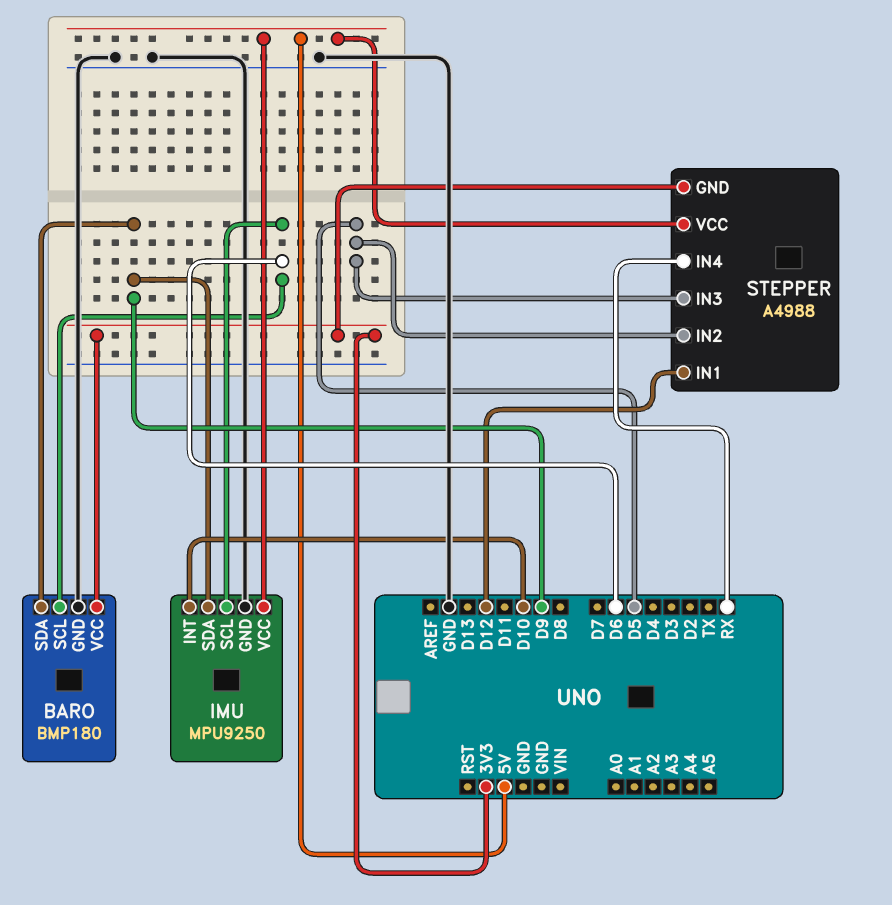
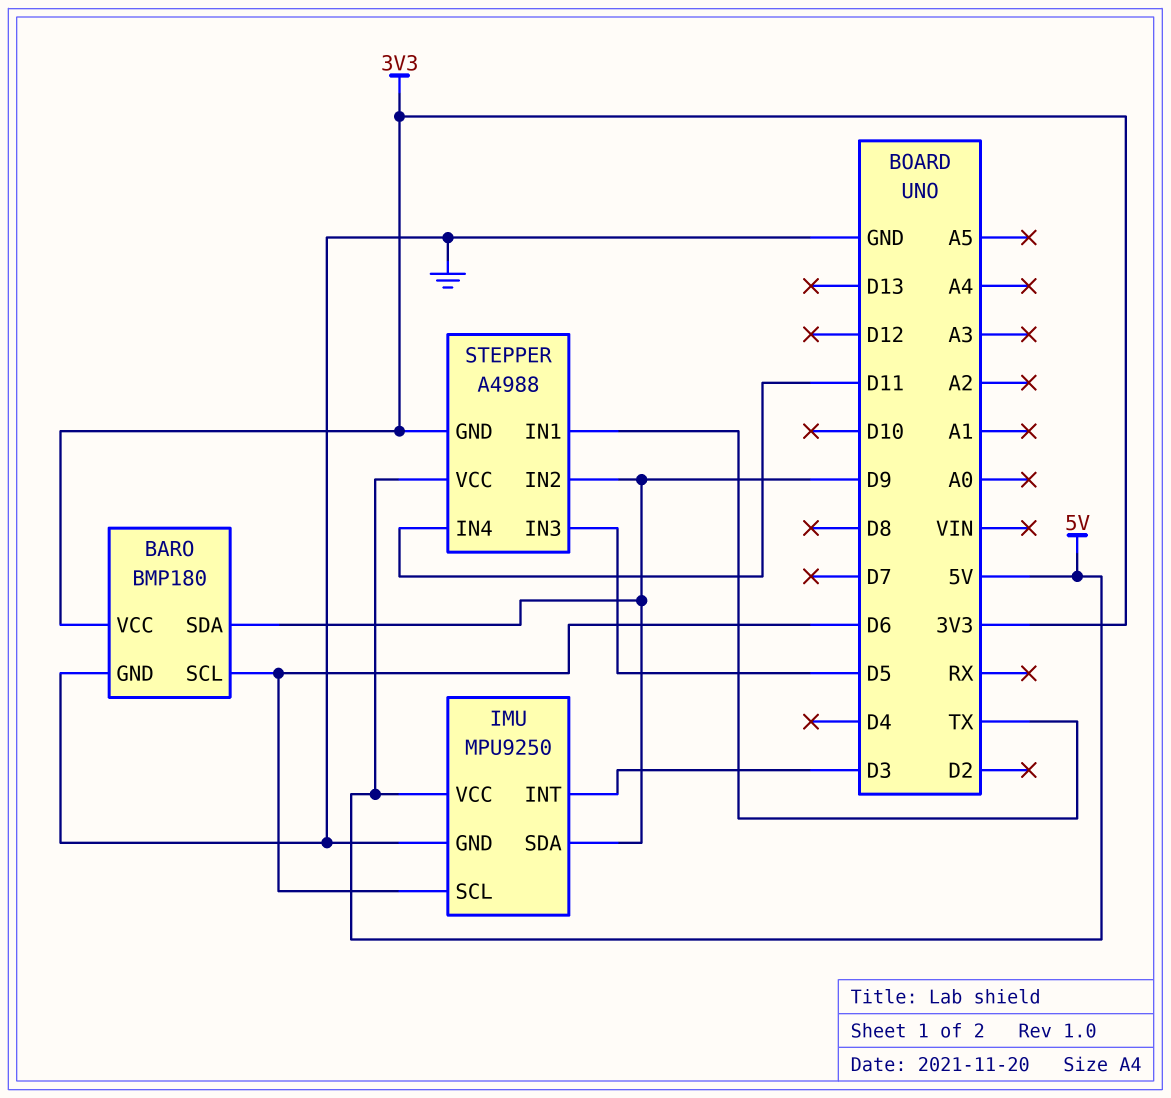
IMU pin INT: D10 -> D3
STEPPER pin IN1: D12 -> TX
STEPPER pin IN2: D5 -> D9
STEPPER pin IN4: RX -> D11

